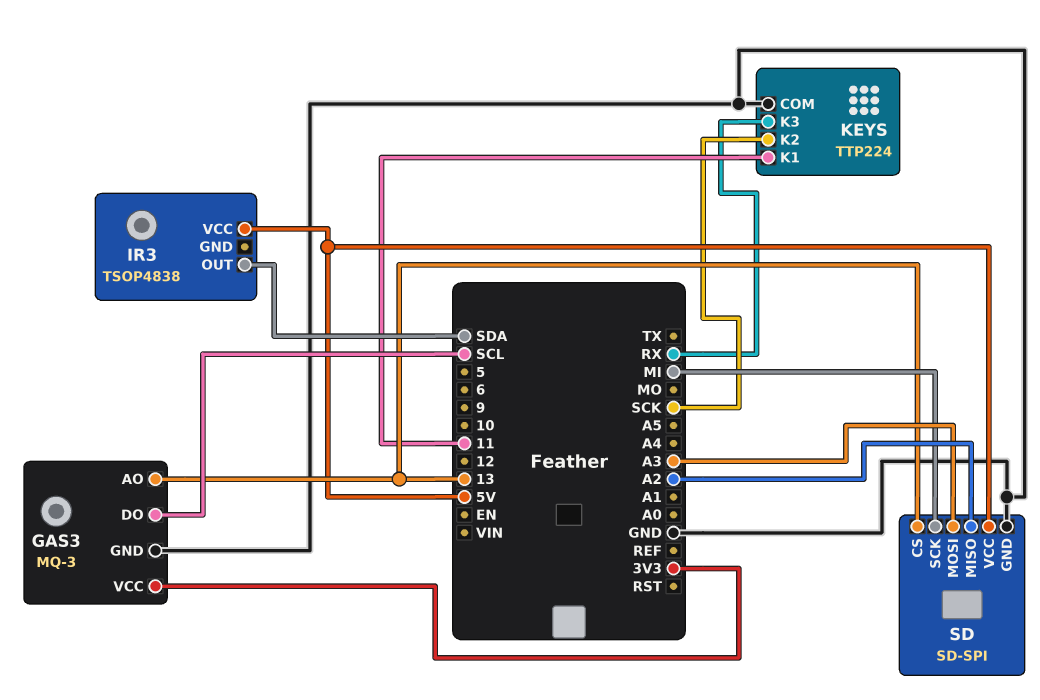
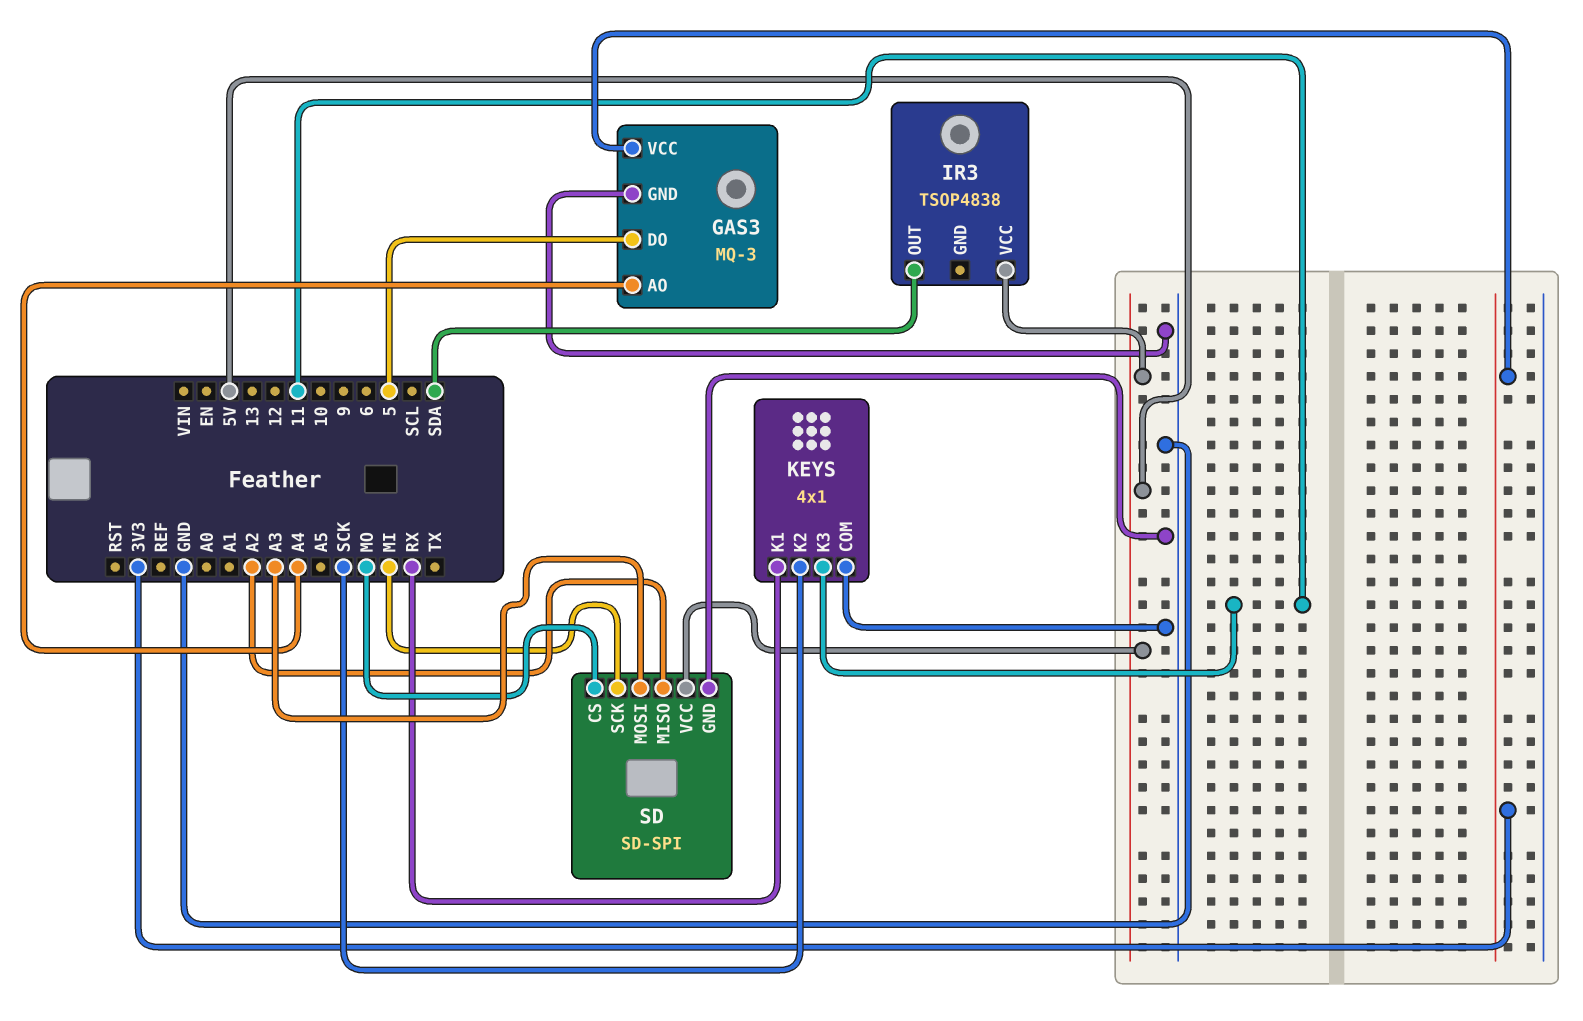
GAS3 pin AO: 13 -> A4
GAS3 pin DO: SCL -> 5
KEYS: TTP224 -> 4x1
KEYS pin K1: 11 -> RX
KEYS pin K3: RX -> 11
SD pin CS: 13 -> MO

